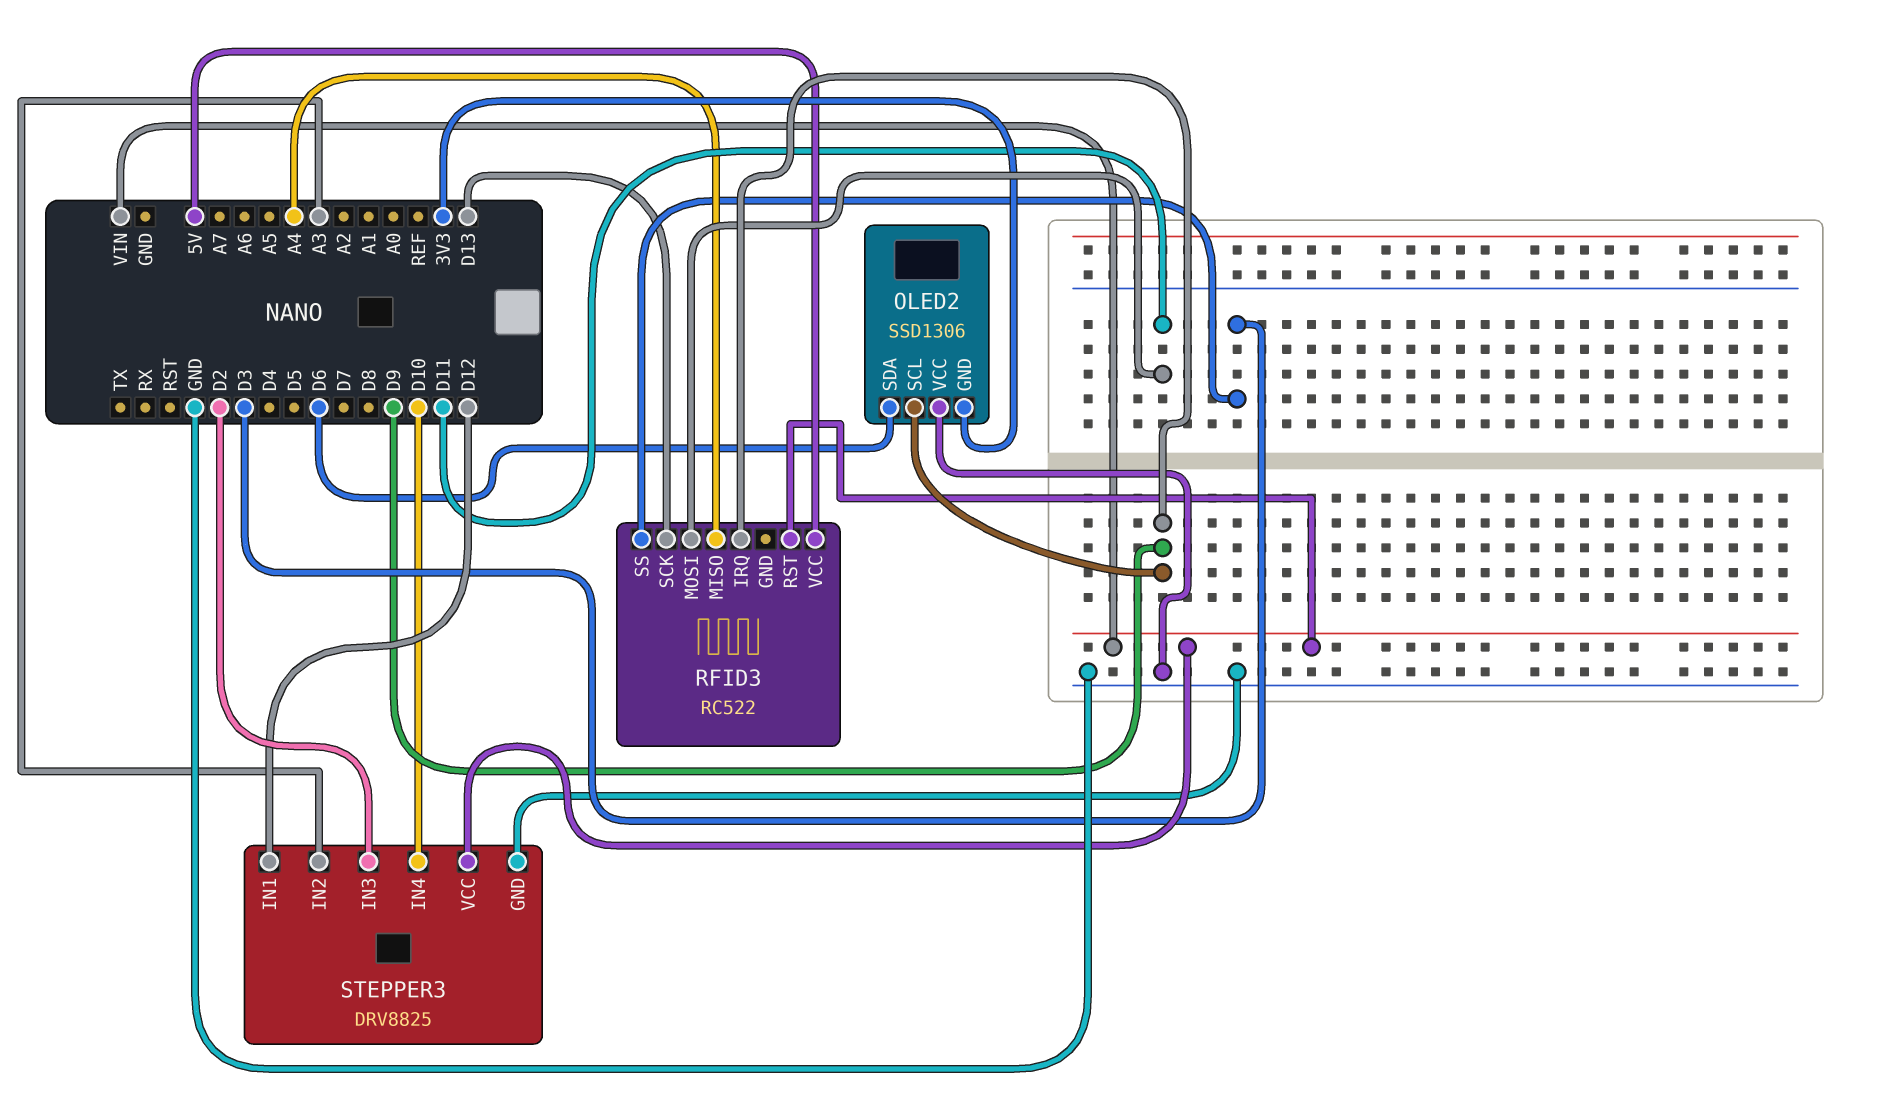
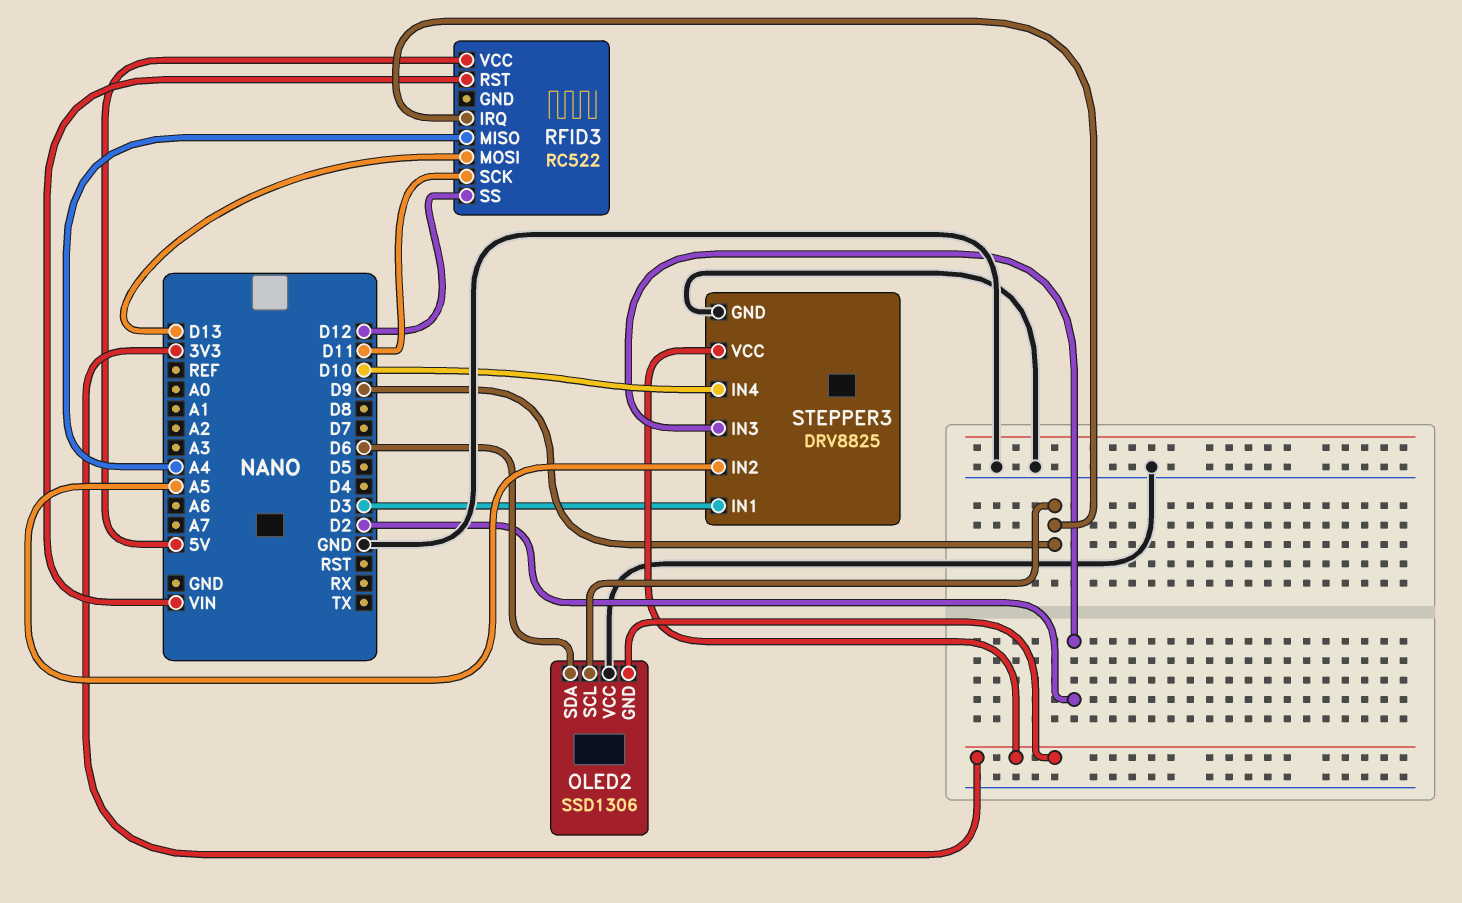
RFID3 pin MOSI: D11 -> D13
RFID3 pin SCK: D13 -> D11
RFID3 pin SS: D3 -> D12
STEPPER3 pin IN1: D12 -> D3
STEPPER3 pin IN2: A3 -> A5
STEPPER3 pin VCC: VIN -> 3V3

